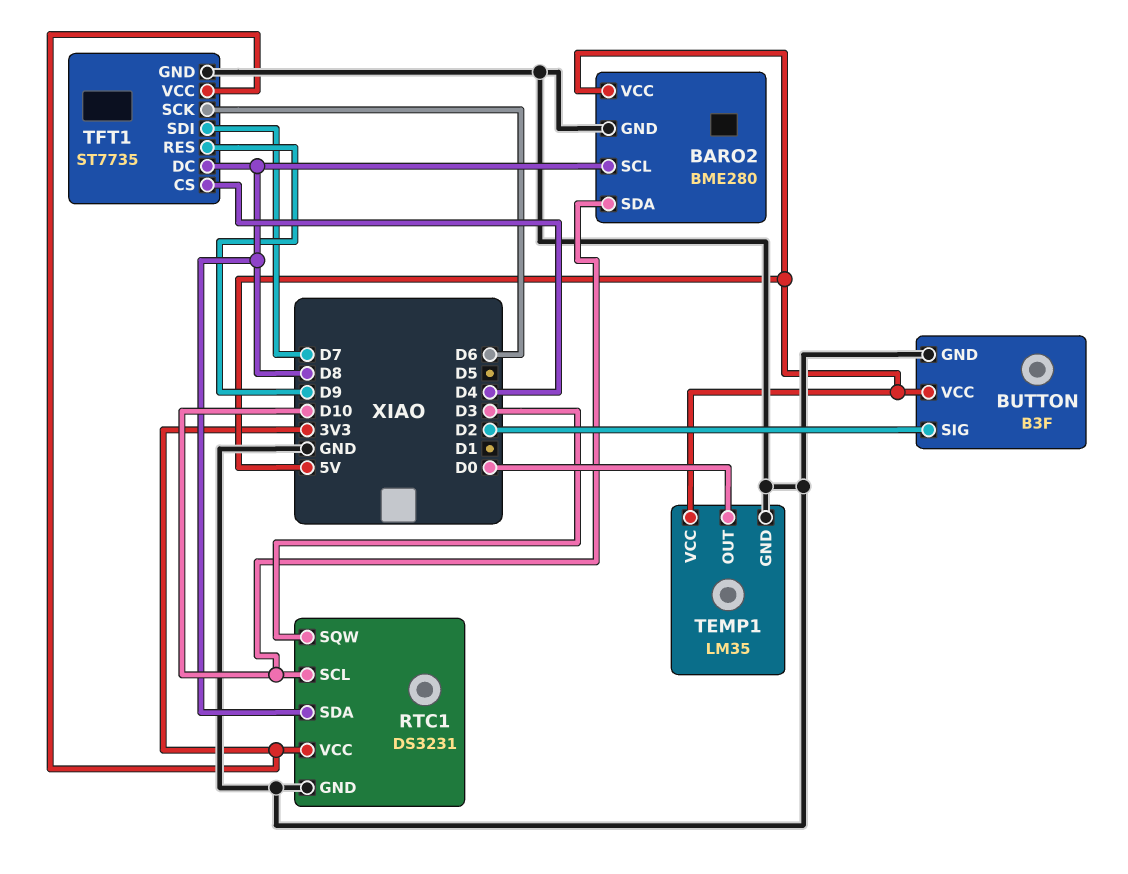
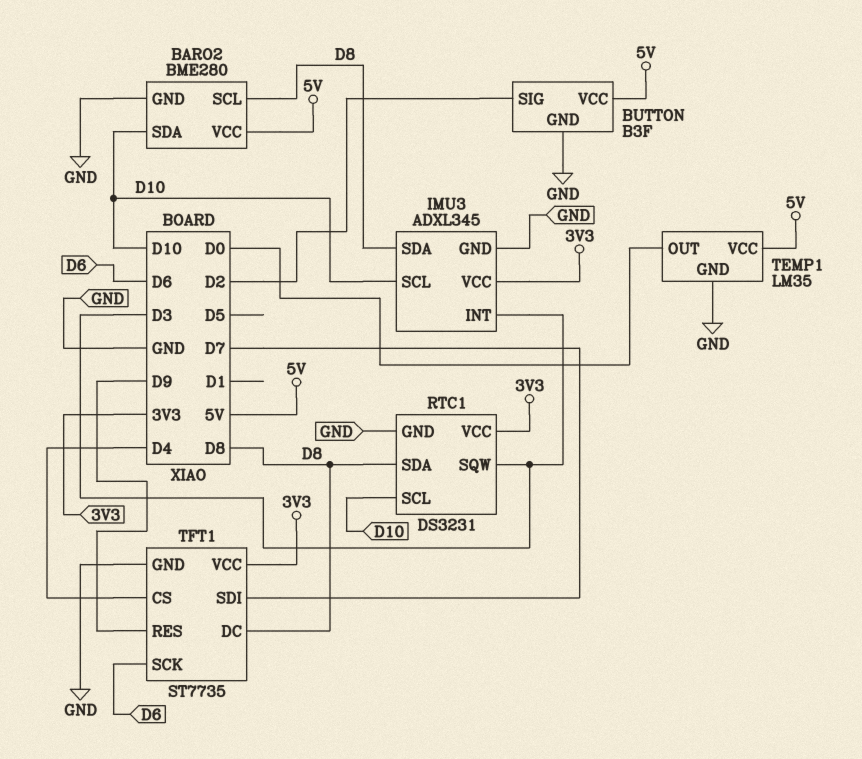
IMU3: none -> ADXL345
IMU3 pin GND: none -> GND
IMU3 pin INT: none -> D3
IMU3 pin SCL: none -> D10
IMU3 pin SDA: none -> D8
IMU3 pin VCC: none -> 3V3

